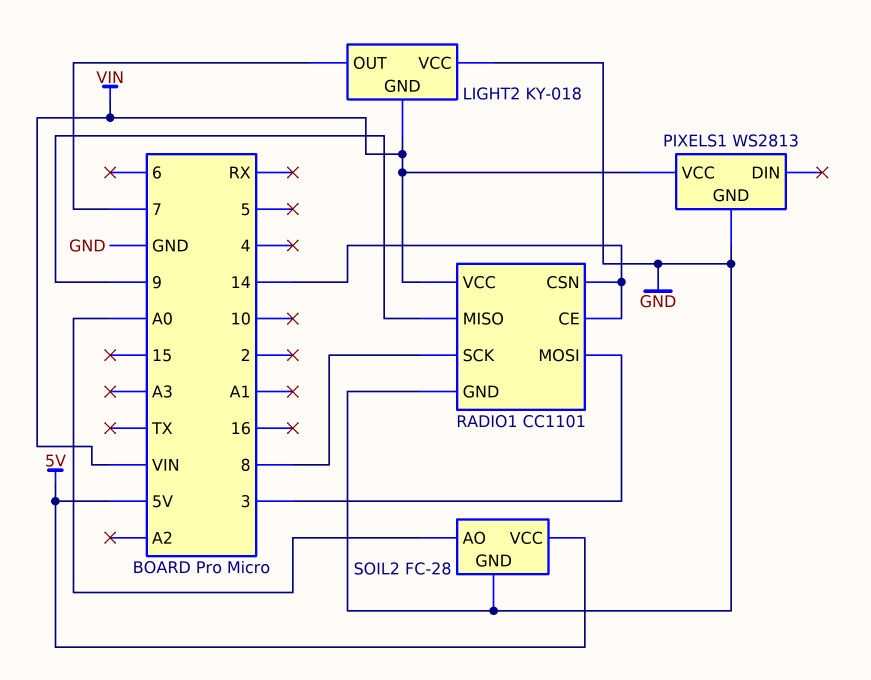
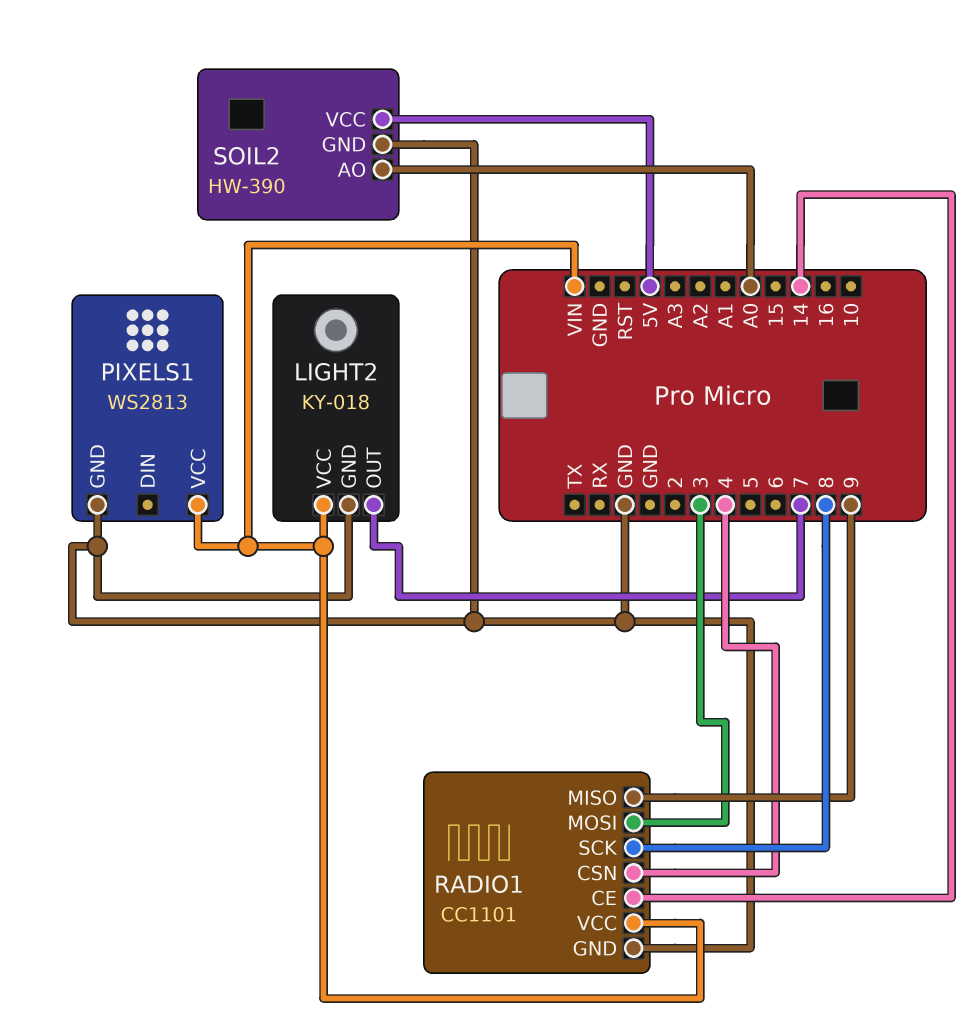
LIGHT2 pin GND: VIN -> GND
LIGHT2 pin VCC: GND -> VIN
RADIO1 pin CSN: 14 -> 4
SOIL2: FC-28 -> HW-390

